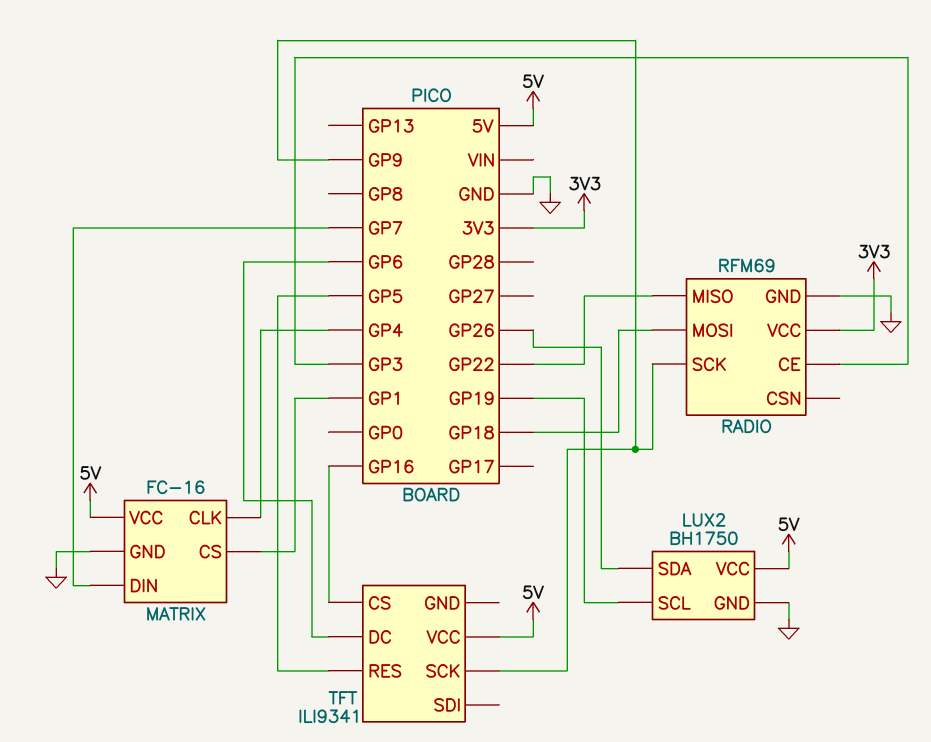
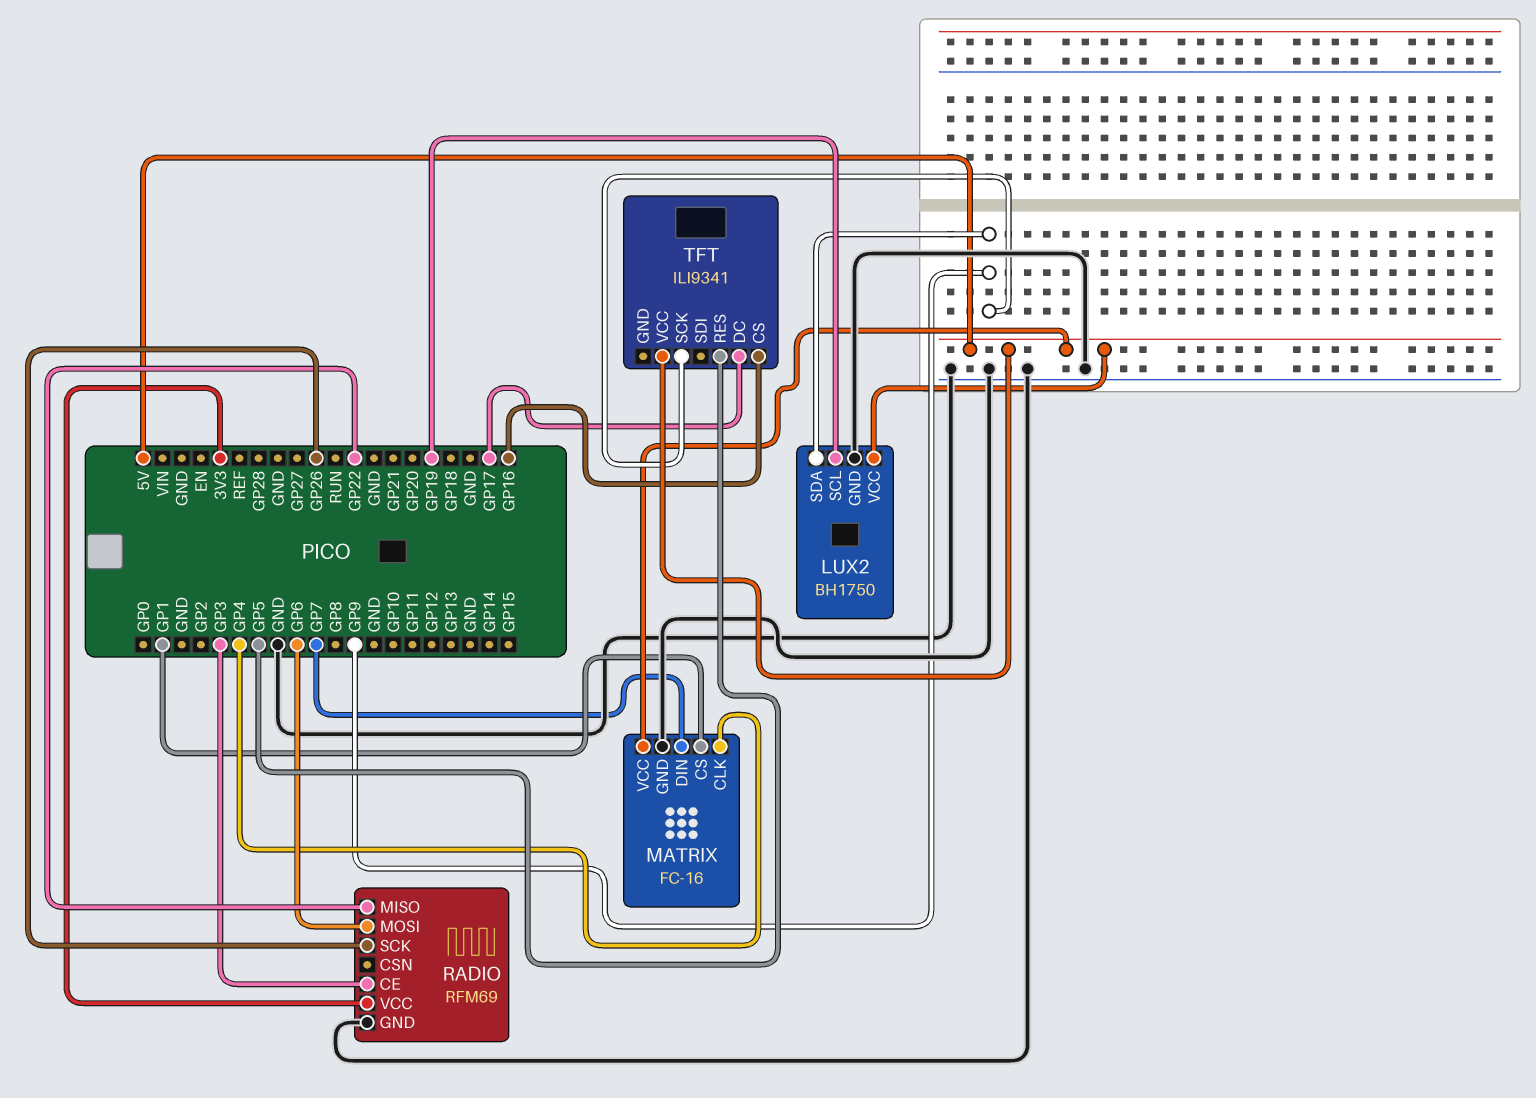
LUX2 pin SDA: GP26 -> GP9
RADIO pin MOSI: GP18 -> GP6
RADIO pin SCK: GP9 -> GP26
TFT pin DC: GP6 -> GP17

